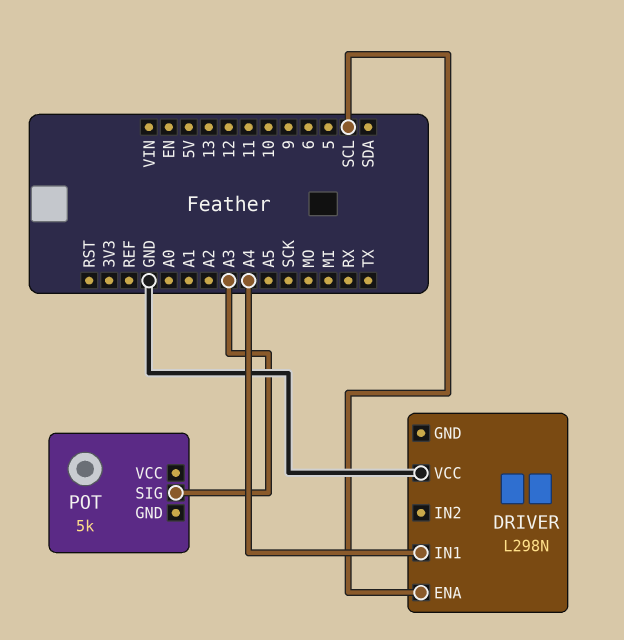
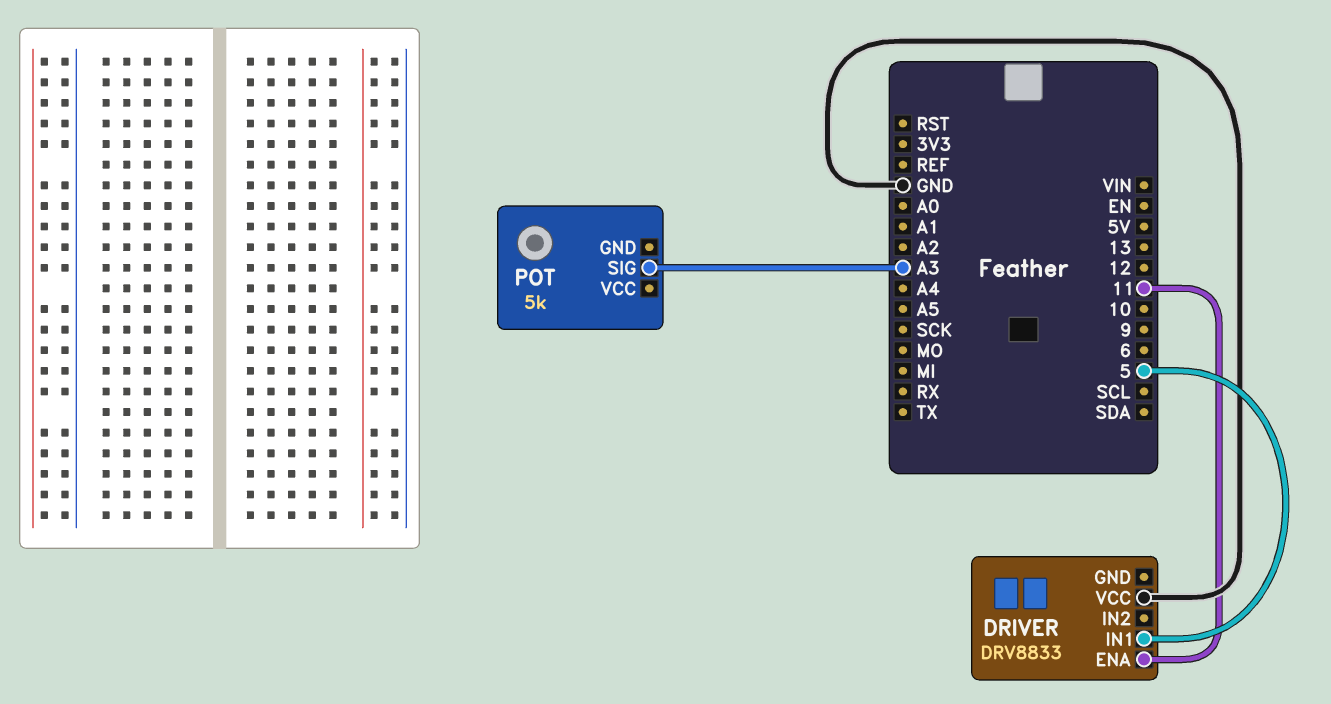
DRIVER: L298N -> DRV8833
DRIVER pin ENA: SCL -> 11
DRIVER pin IN1: A4 -> 5

